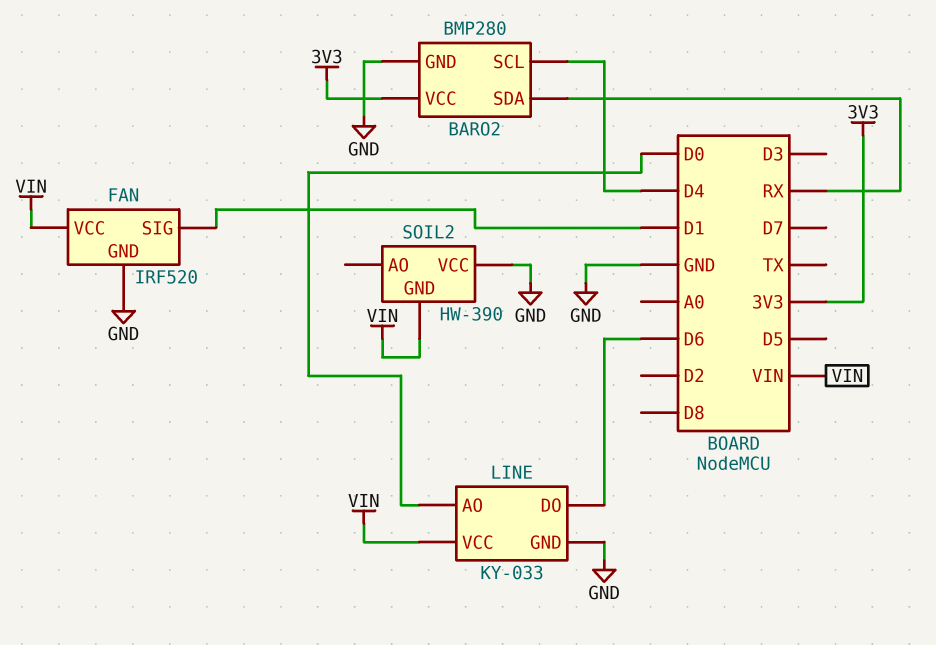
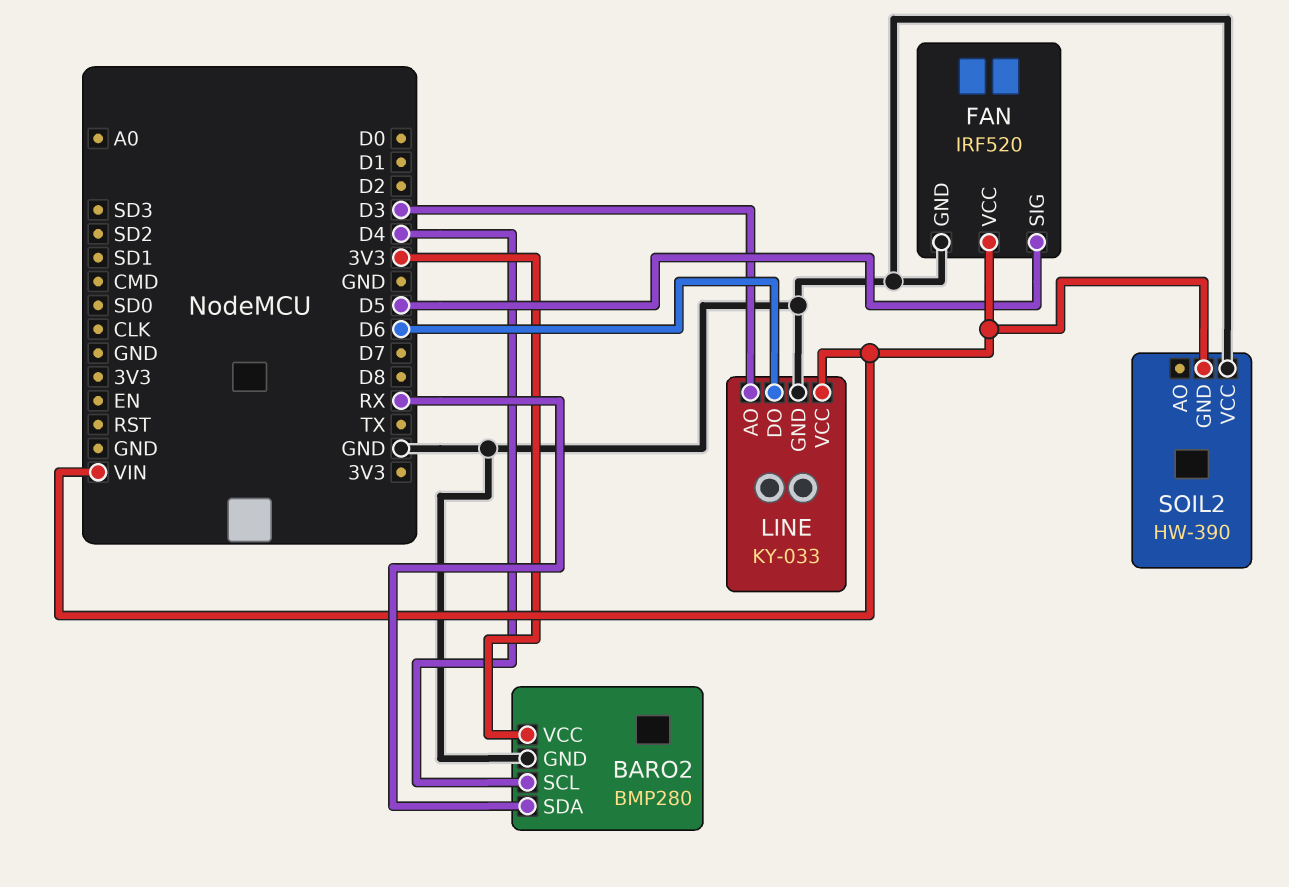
FAN pin SIG: D1 -> D5
LINE pin AO: D0 -> D3

